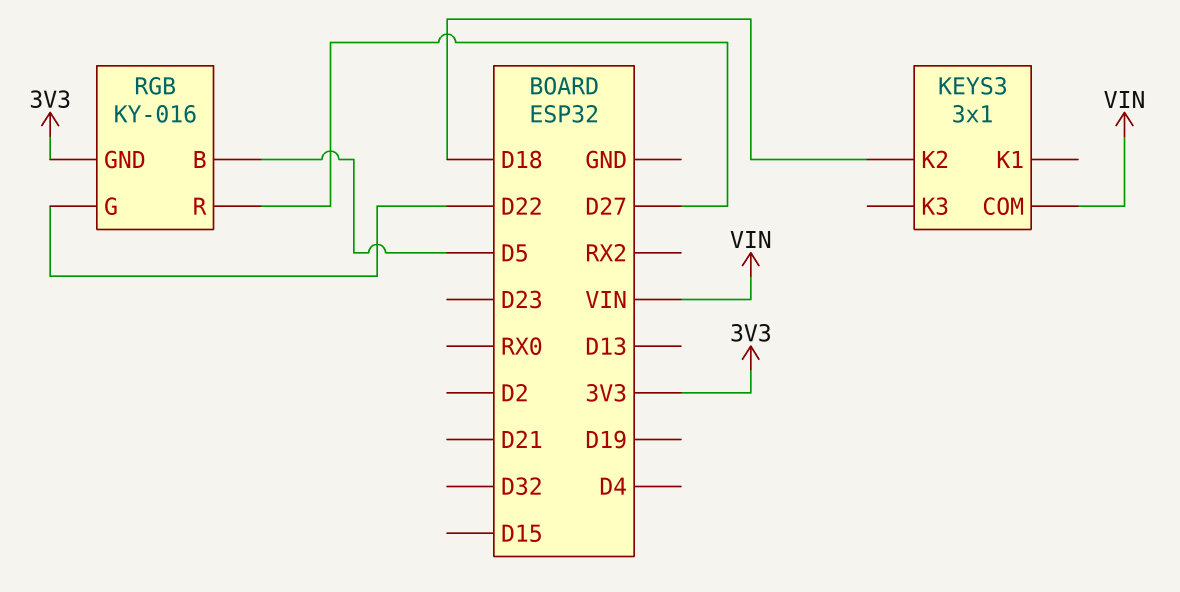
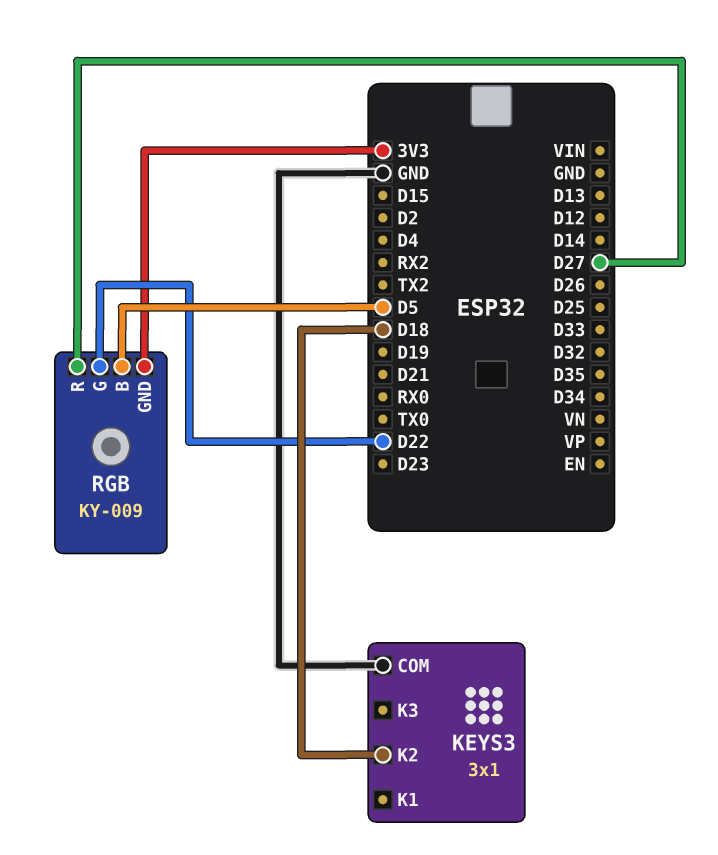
KEYS3 pin COM: VIN -> GND
RGB: KY-016 -> KY-009

